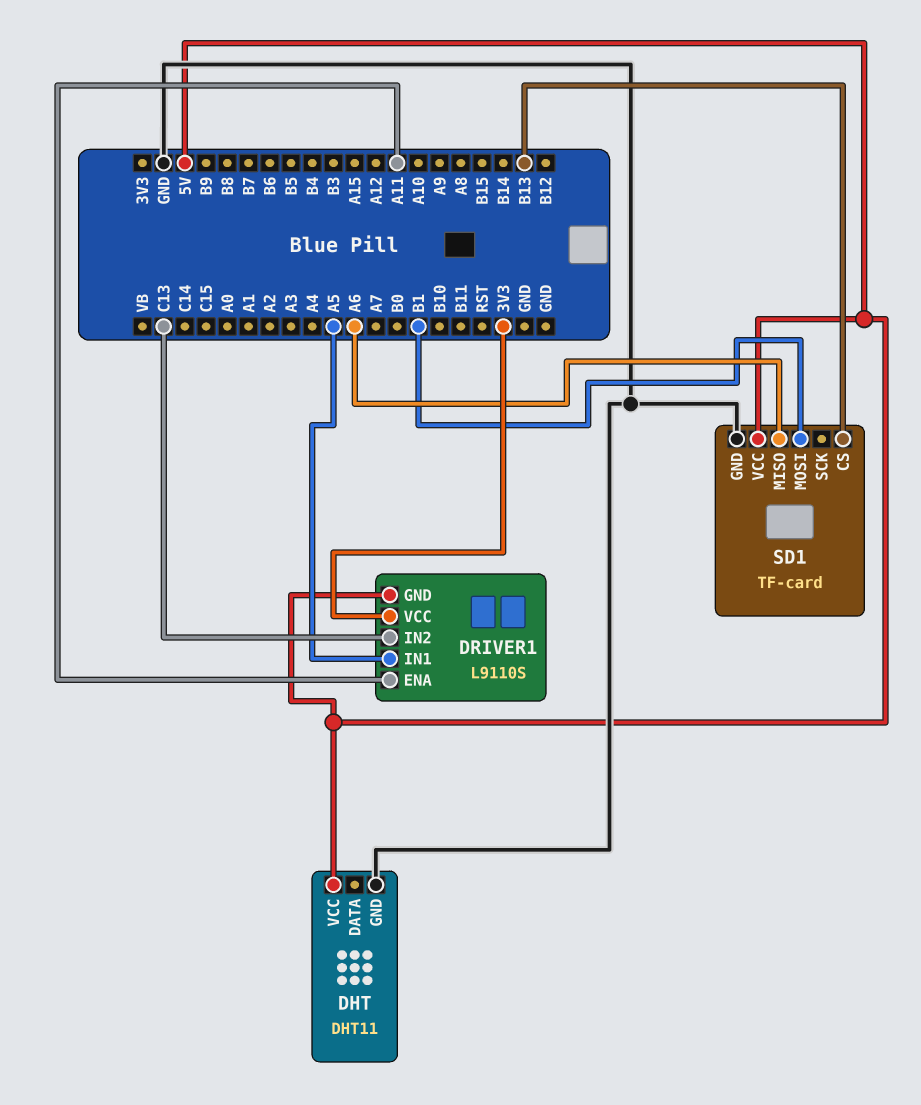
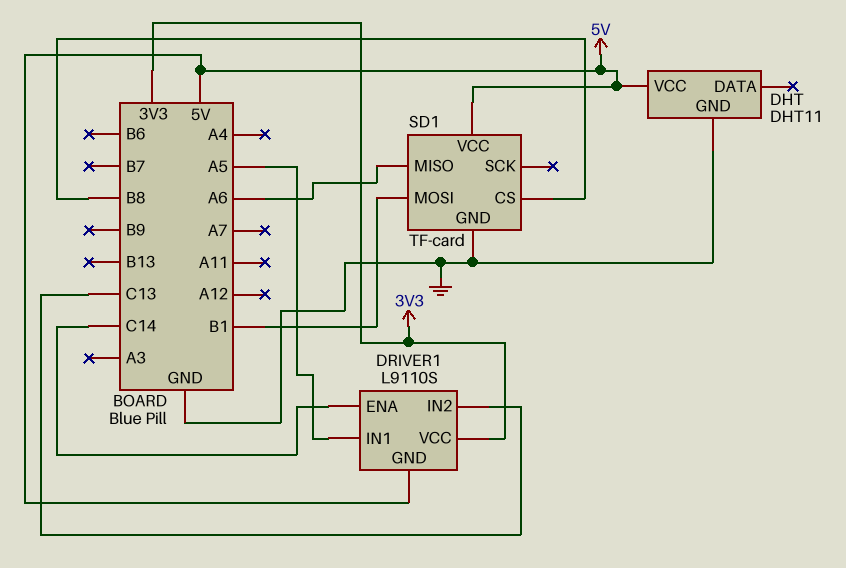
DRIVER1 pin ENA: A11 -> C14
SD1 pin CS: B13 -> B8

